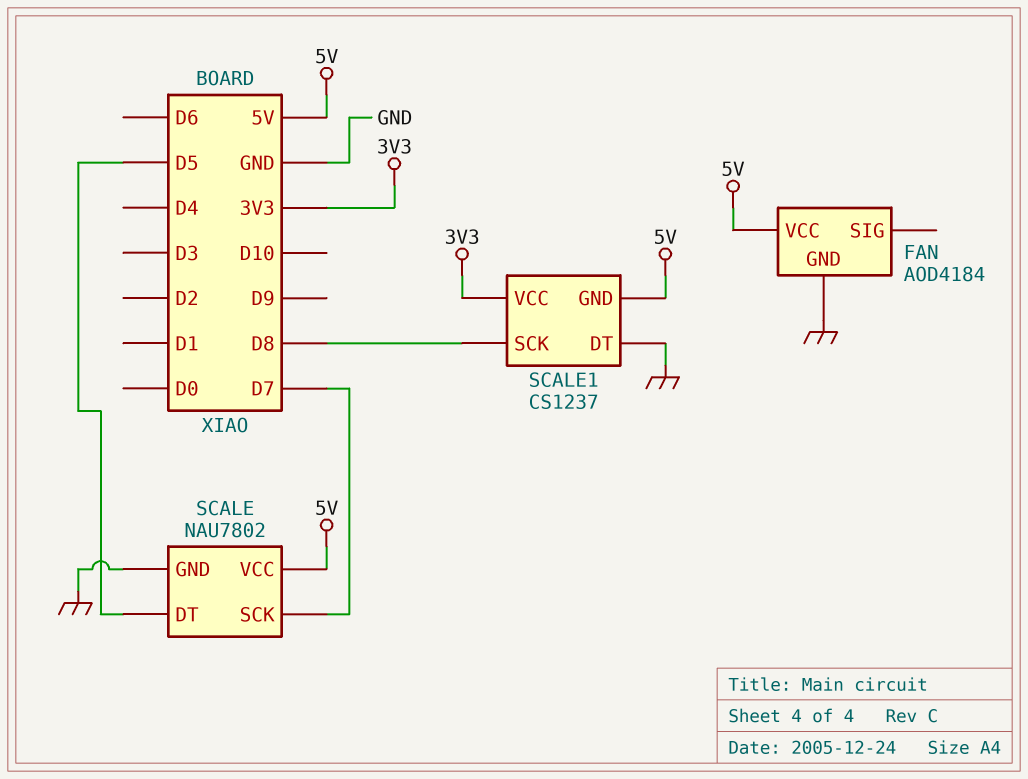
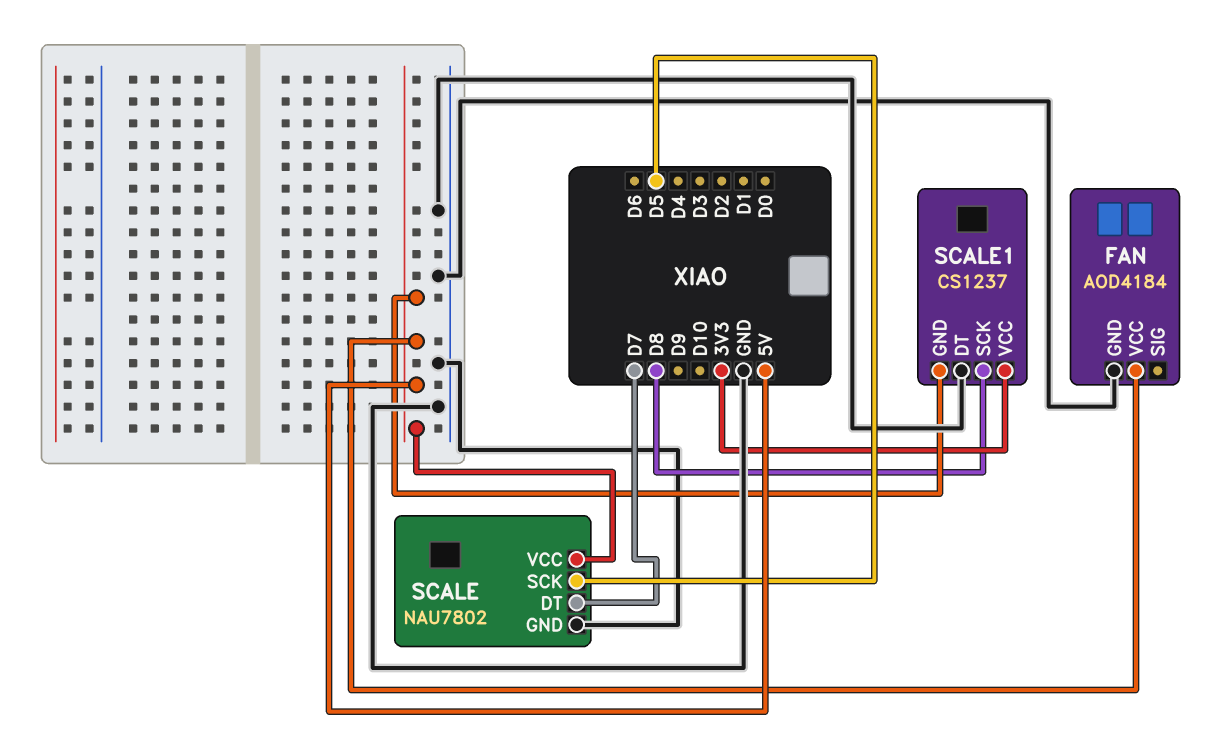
SCALE pin DT: D5 -> D7
SCALE pin SCK: D7 -> D5

